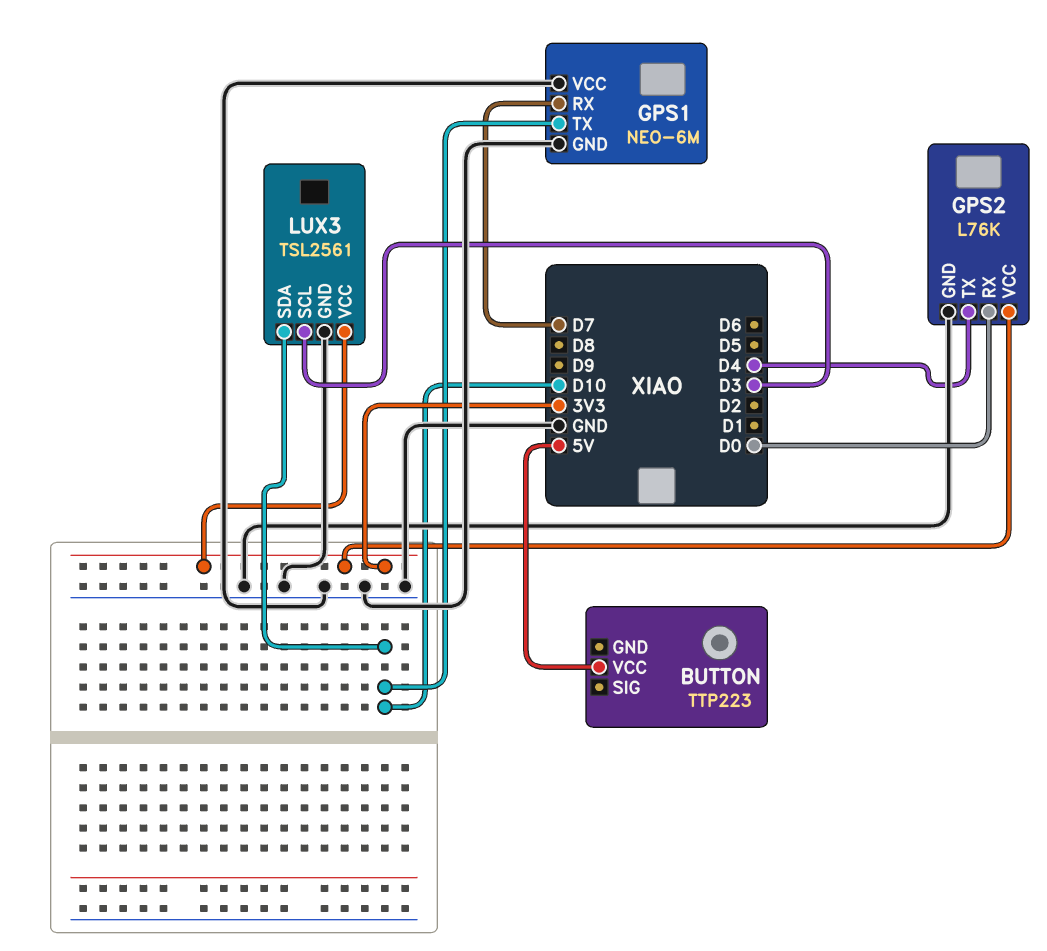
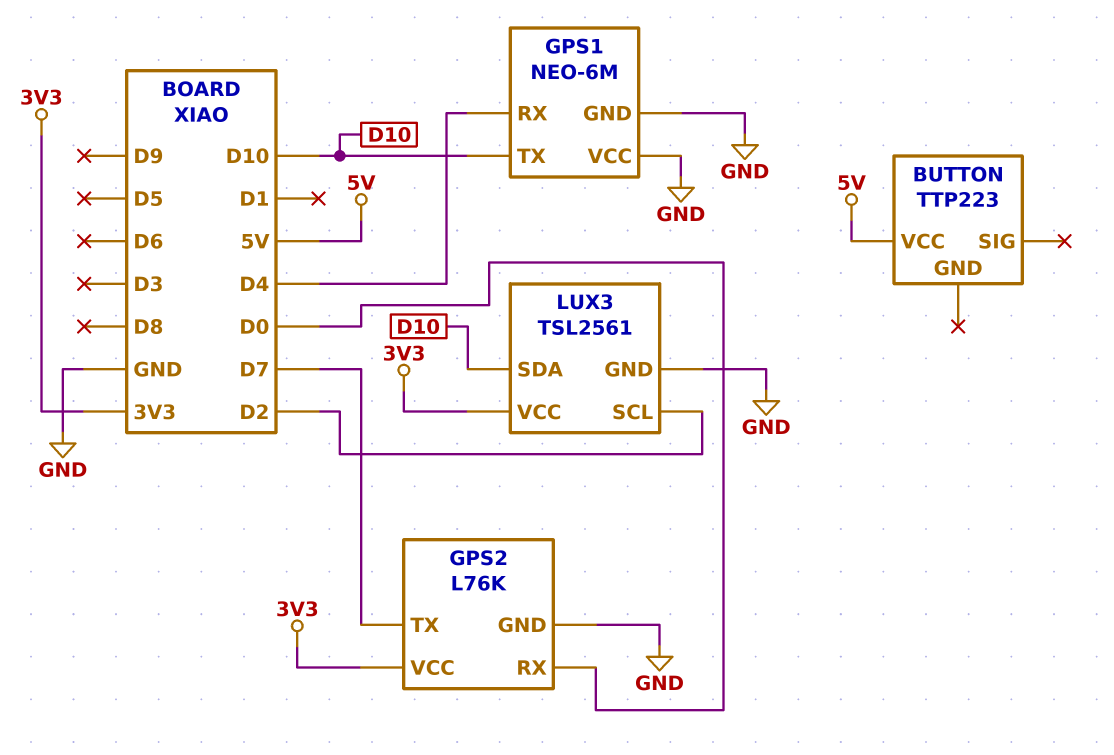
GPS1 pin RX: D7 -> D4
GPS2 pin TX: D4 -> D7
LUX3 pin SCL: D3 -> D2

